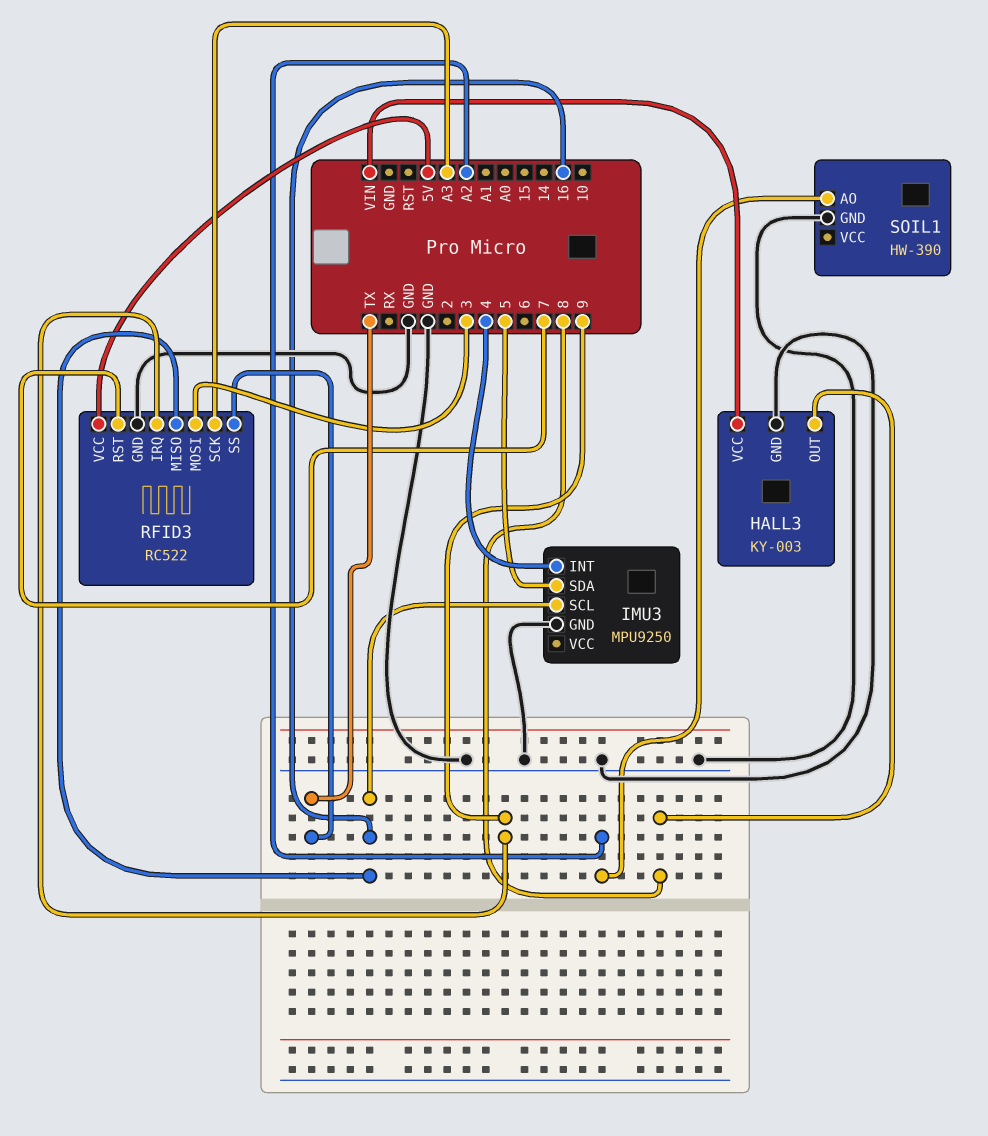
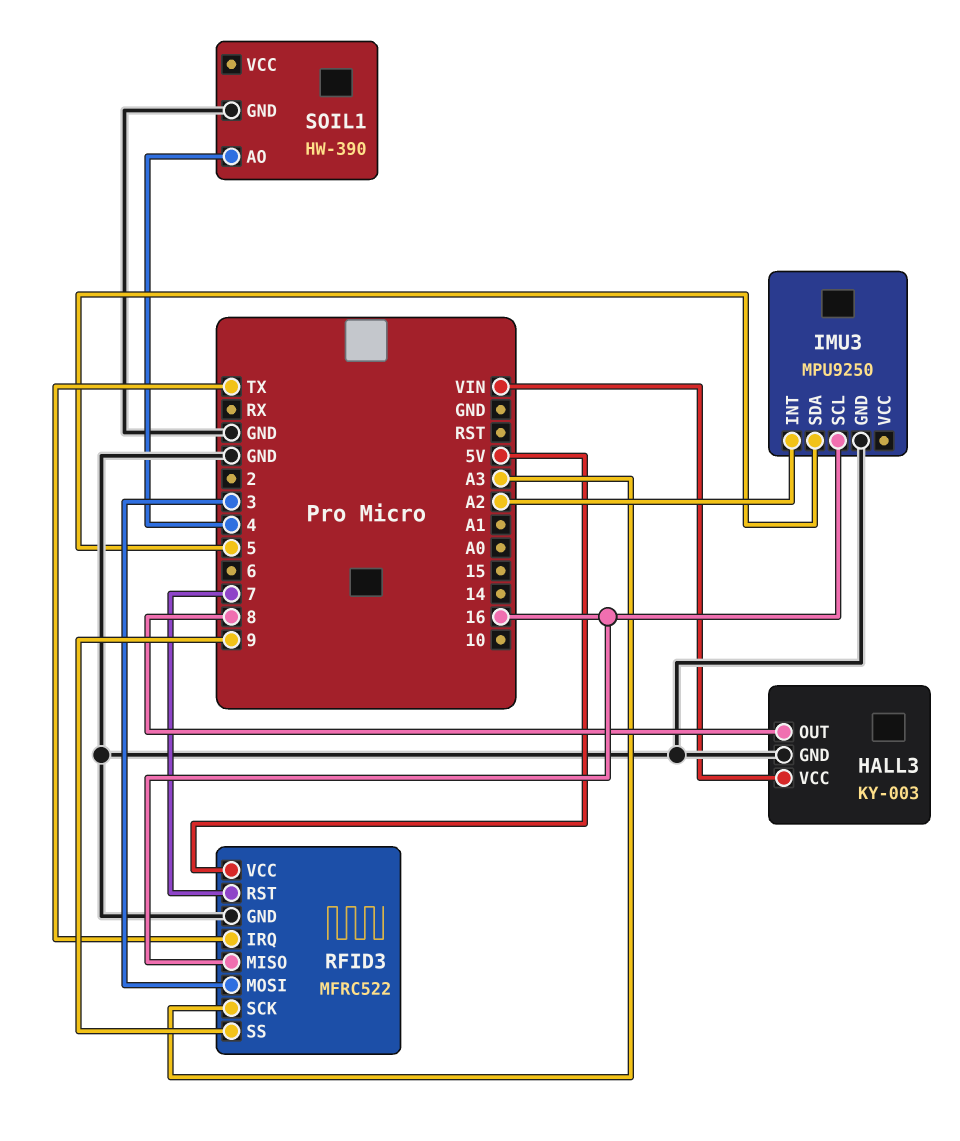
IMU3 pin INT: 4 -> A2
RFID3: RC522 -> MFRC522
RFID3 pin IRQ: 9 -> TX
RFID3 pin SS: TX -> 9
SOIL1 pin AO: A2 -> 4

